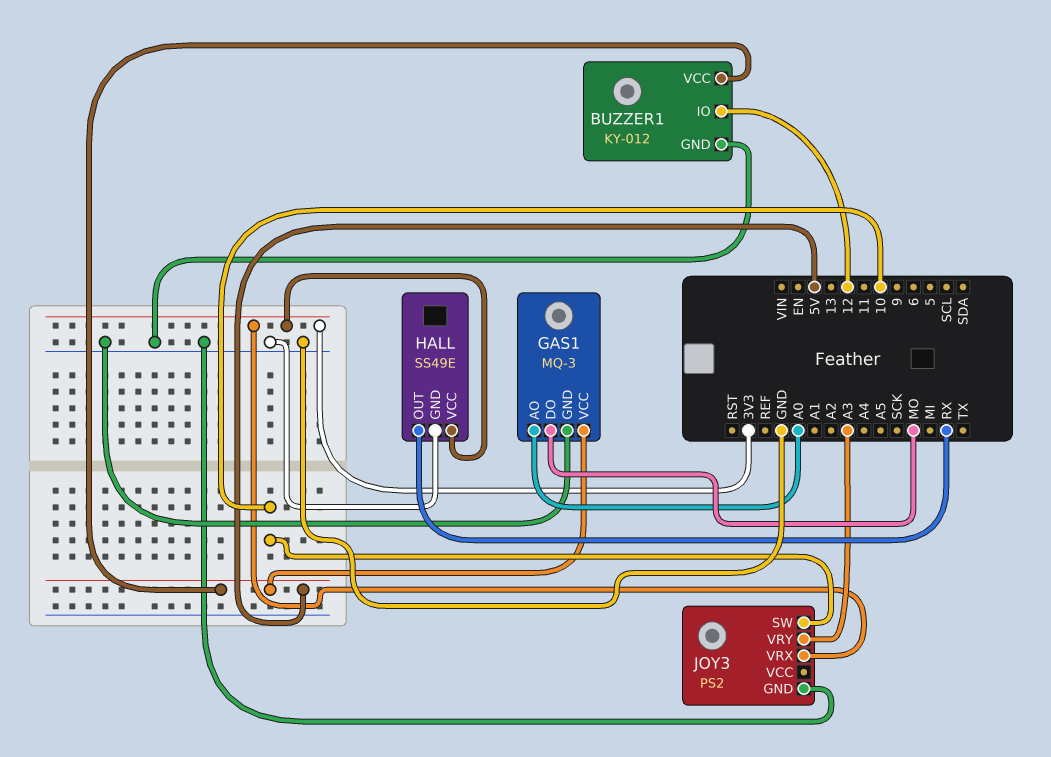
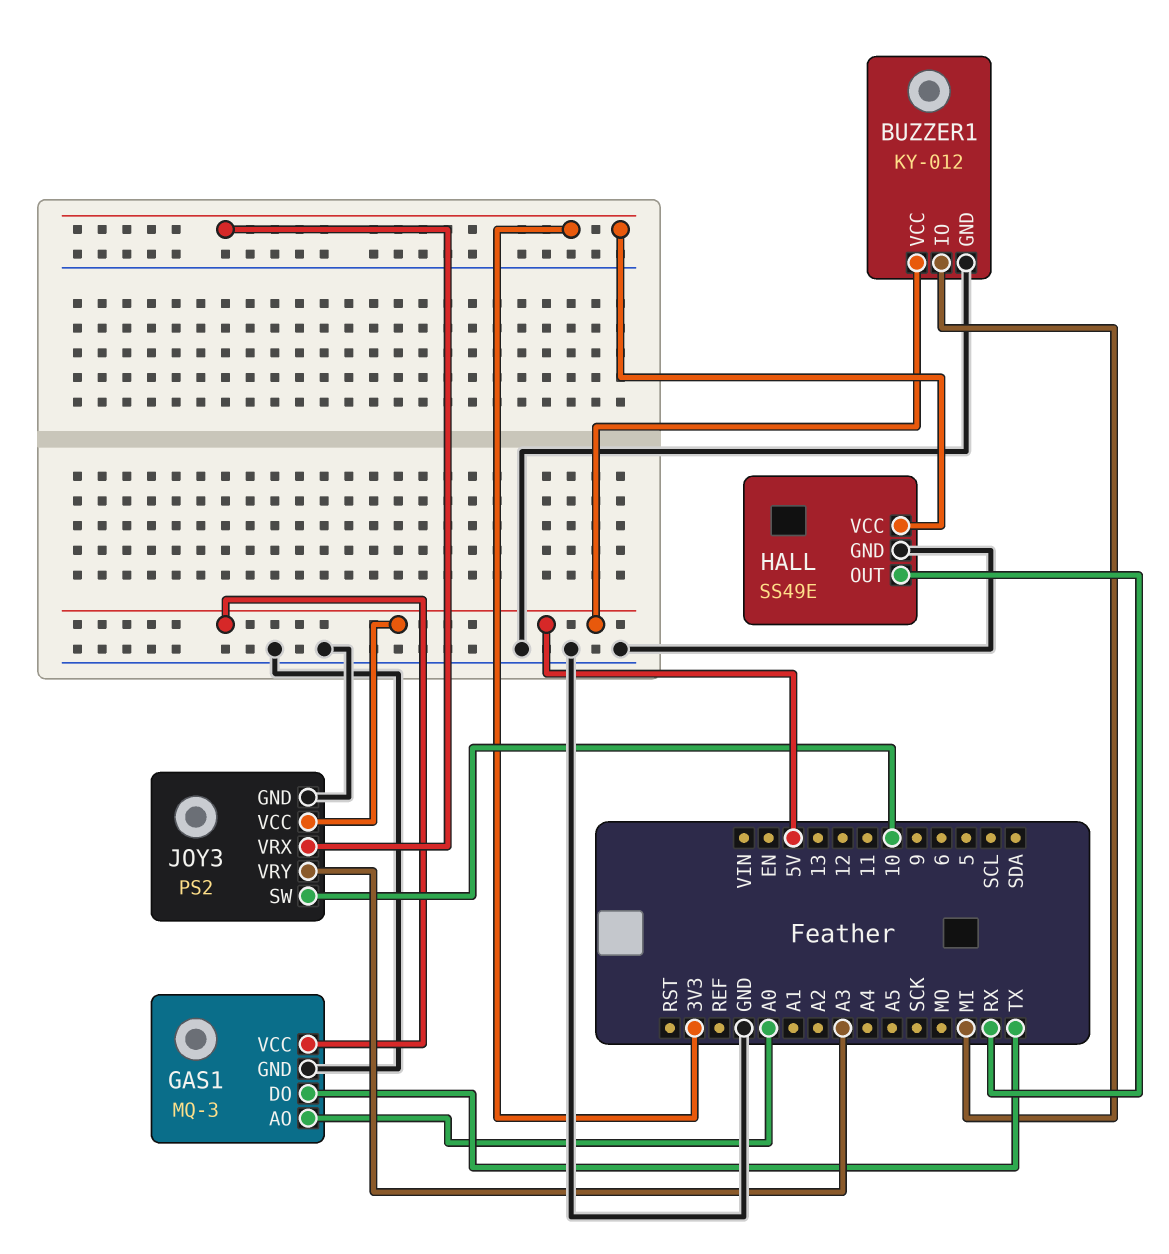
BUZZER1 pin IO: 12 -> MI
GAS1 pin DO: MO -> TX
JOY3 pin VCC: none -> 5V

